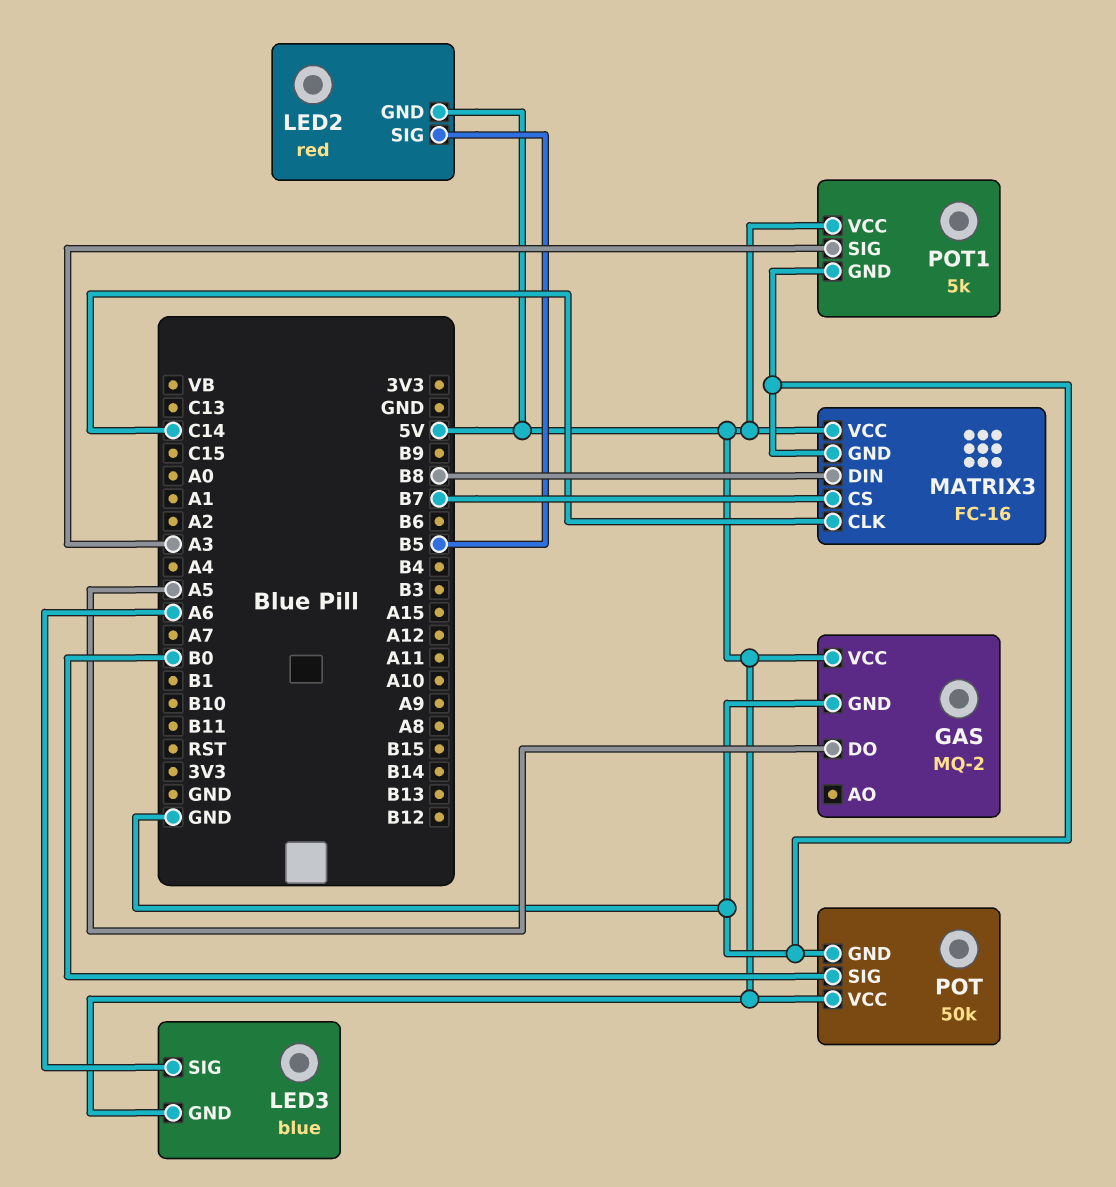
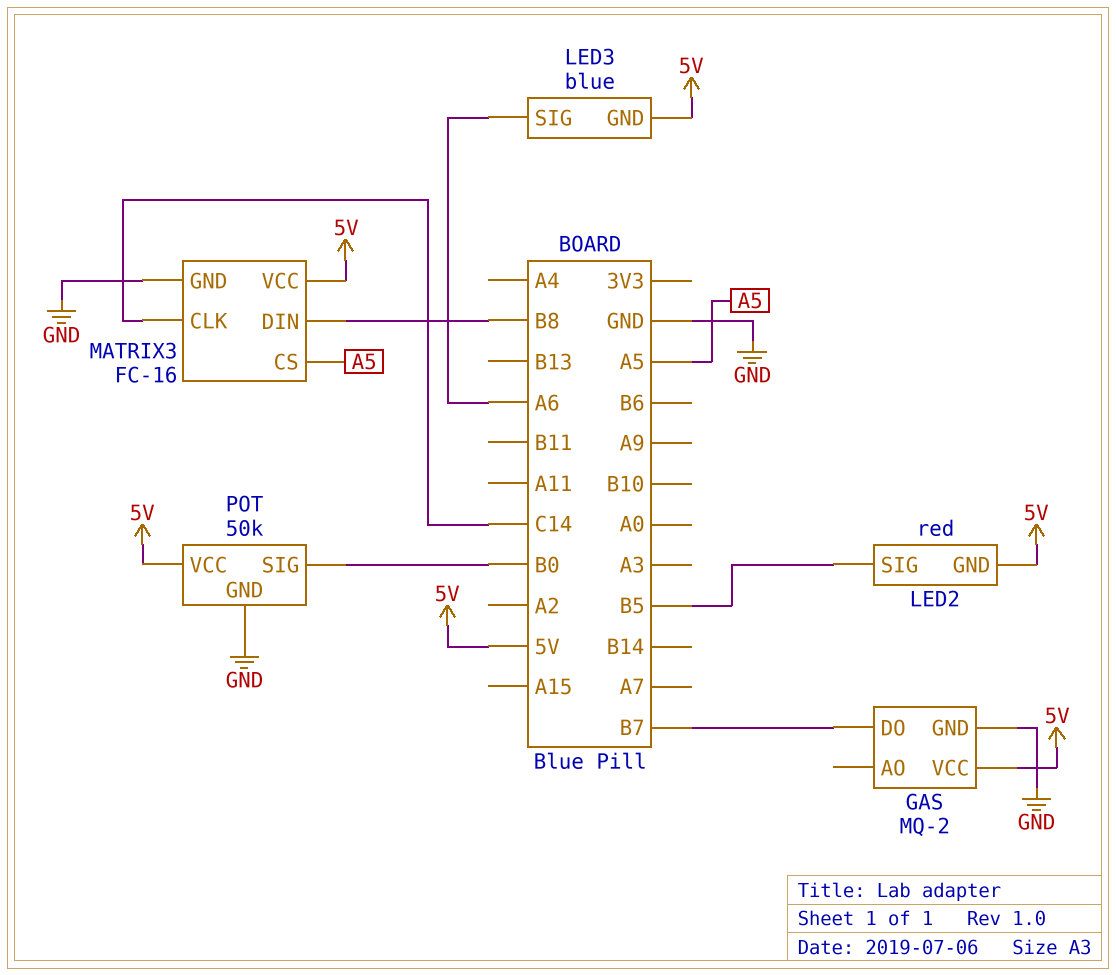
GAS pin DO: A5 -> B7
MATRIX3 pin CS: B7 -> A5
POT1: 5k -> none
POT1 pin GND: GND -> none
POT1 pin SIG: A3 -> none
POT1 pin VCC: 5V -> none

